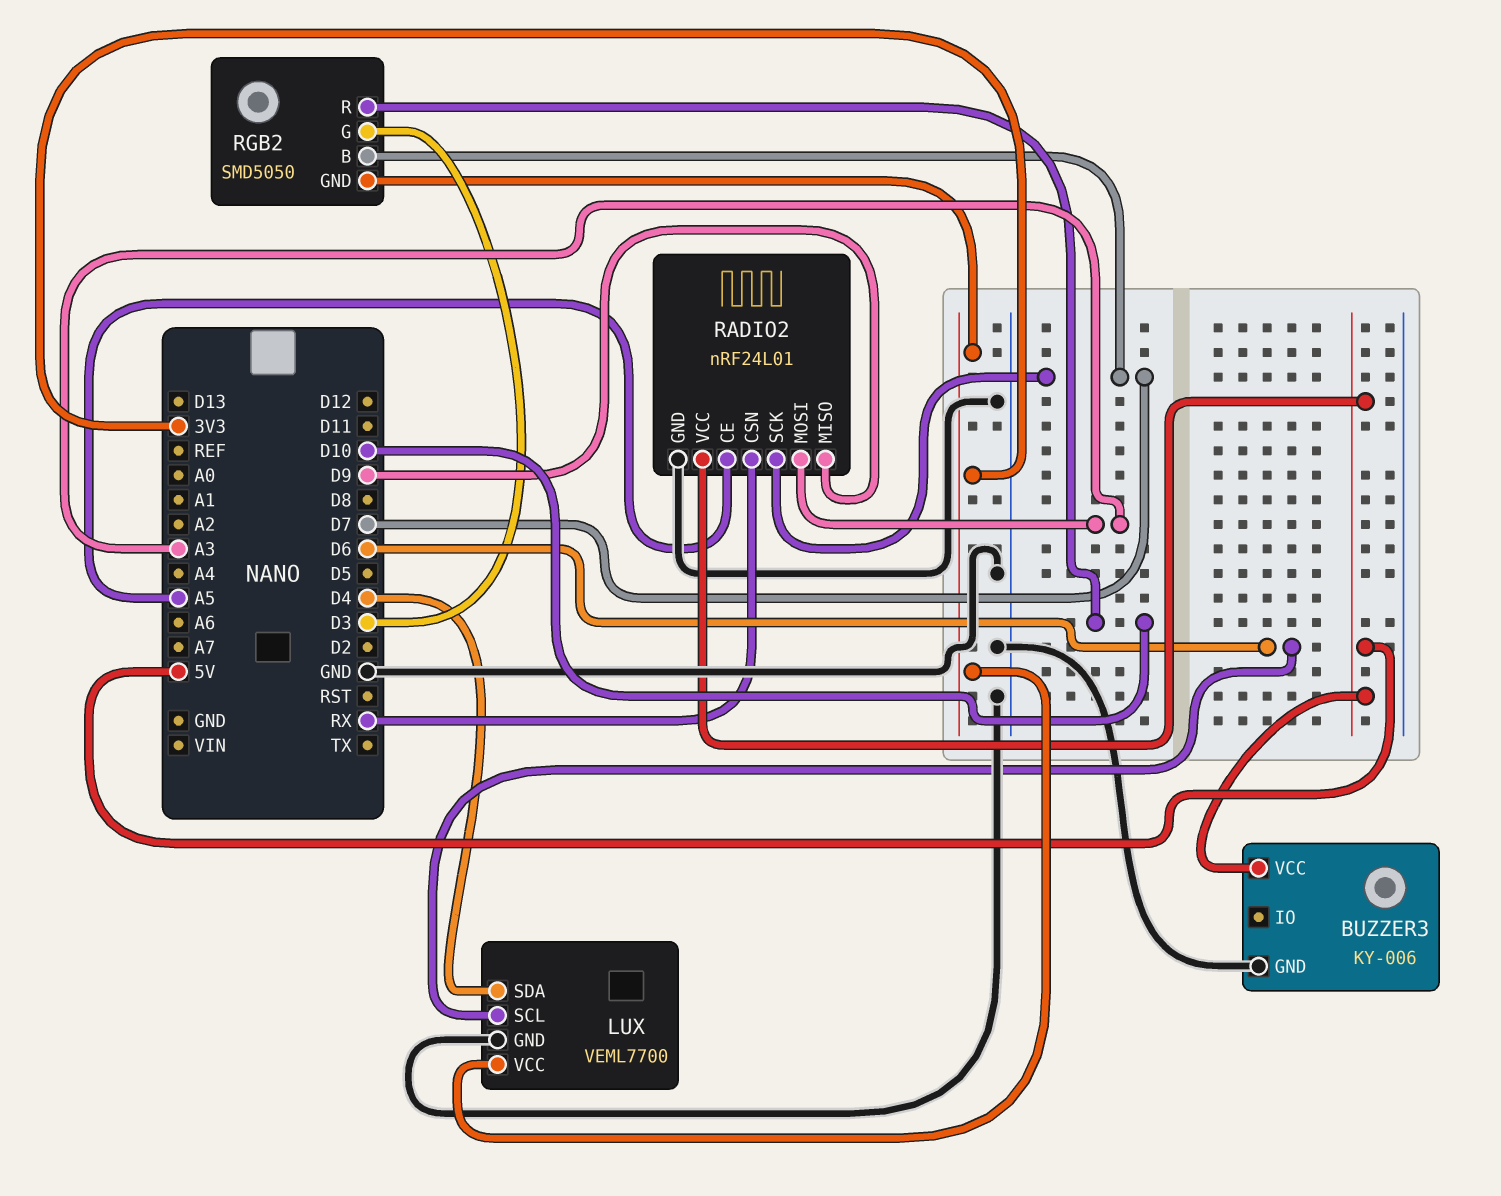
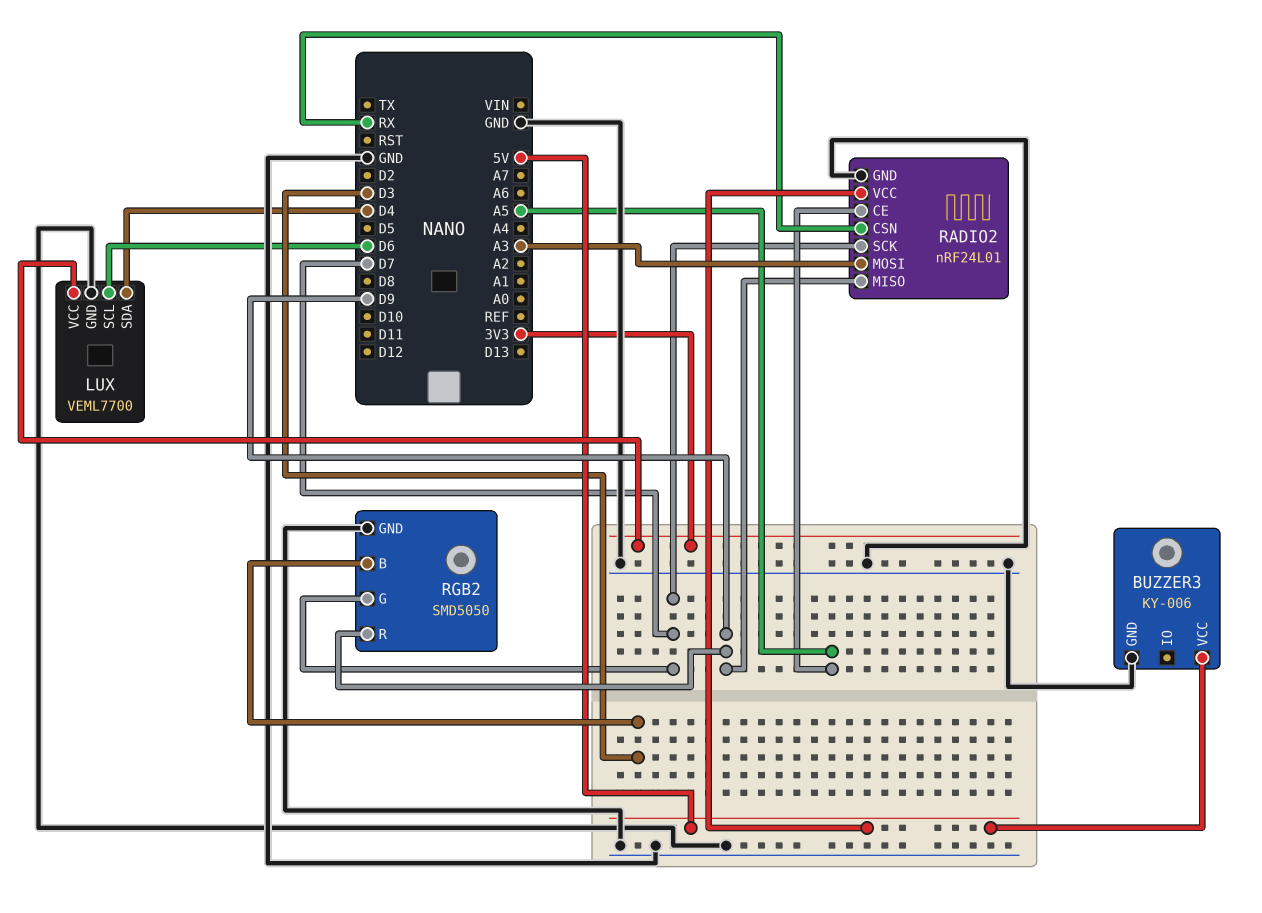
RGB2 pin B: D7 -> D3
RGB2 pin G: D3 -> D7
RGB2 pin GND: 3V3 -> GND
RGB2 pin R: D10 -> D9

